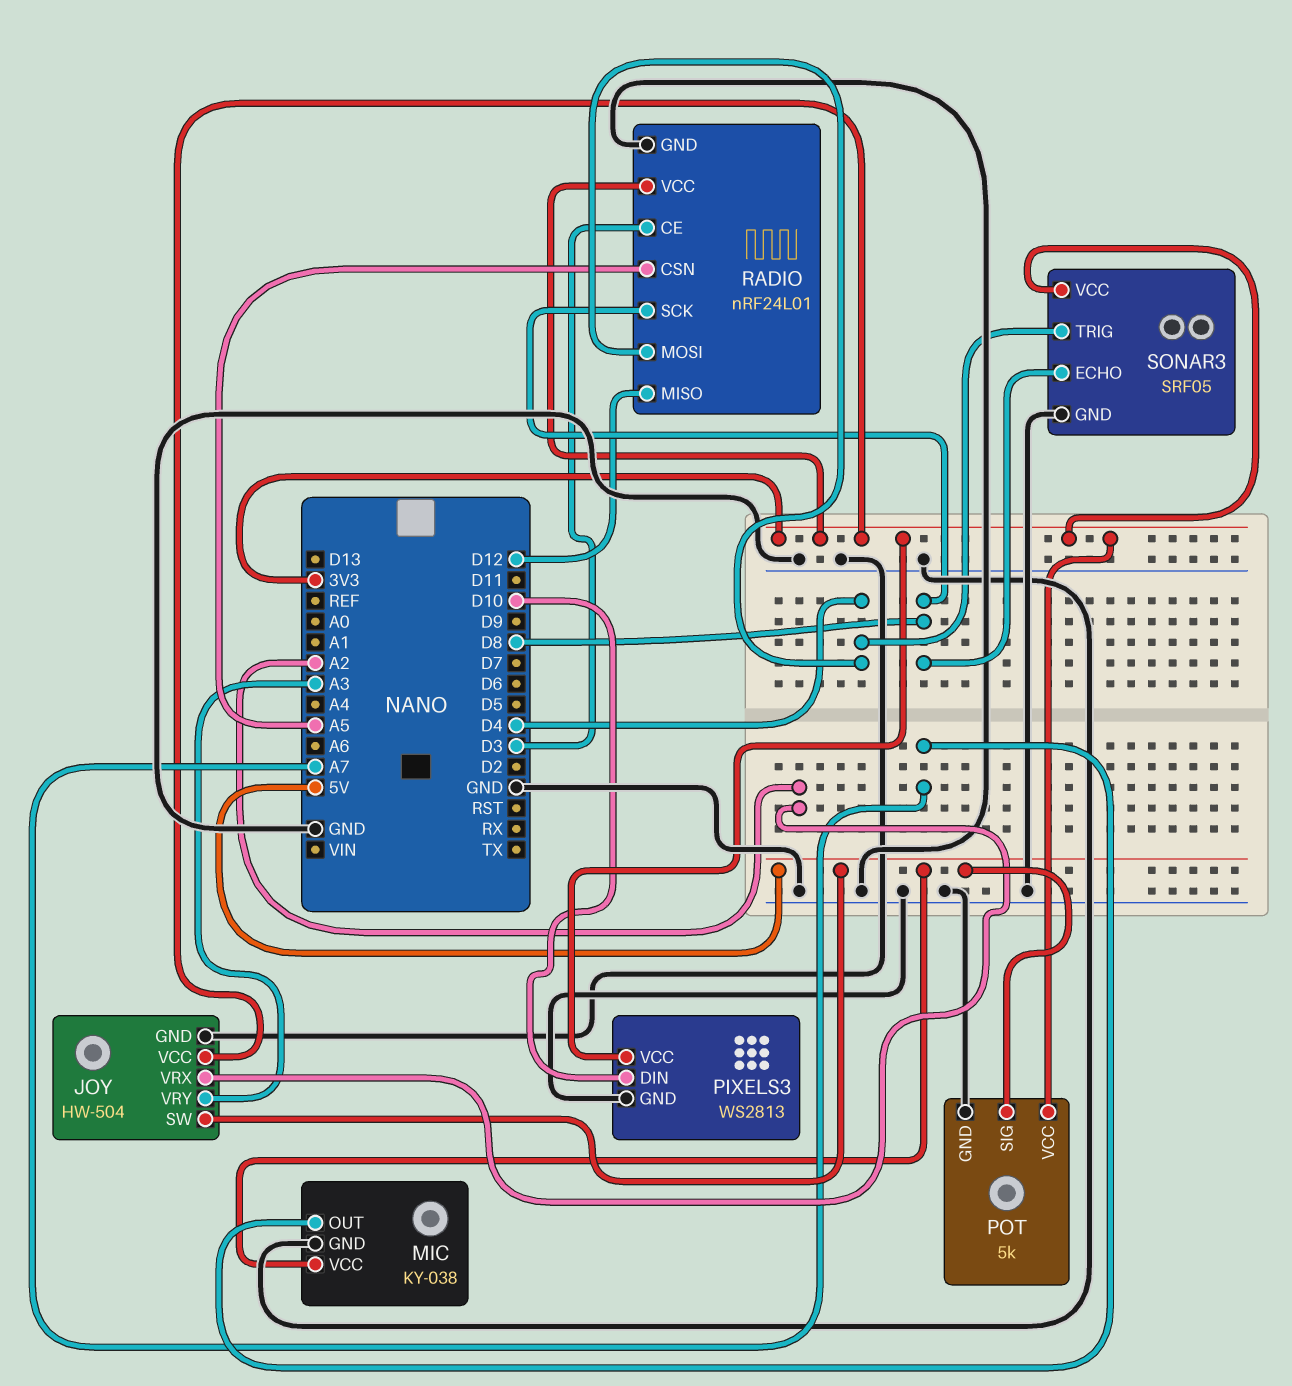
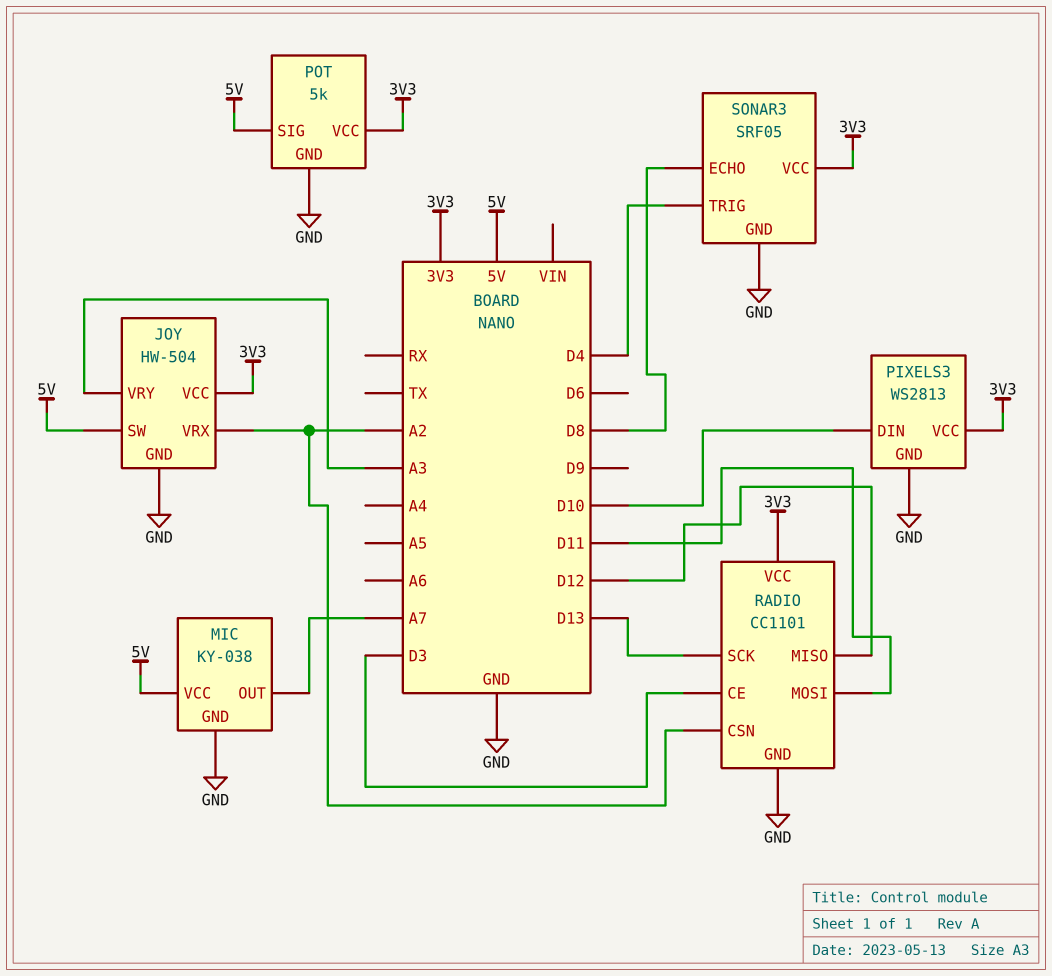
RADIO: nRF24L01 -> CC1101
RADIO pin CSN: A5 -> A2
RADIO pin MOSI: D4 -> D11
RADIO pin SCK: D8 -> D13

